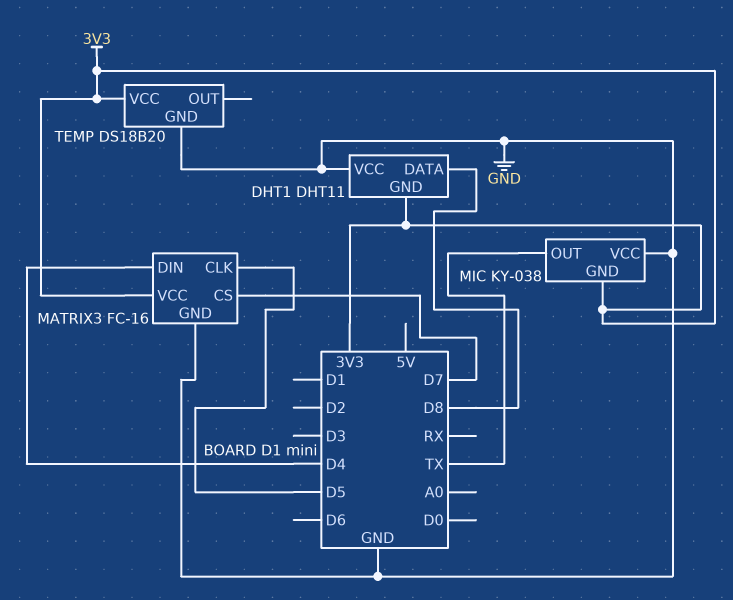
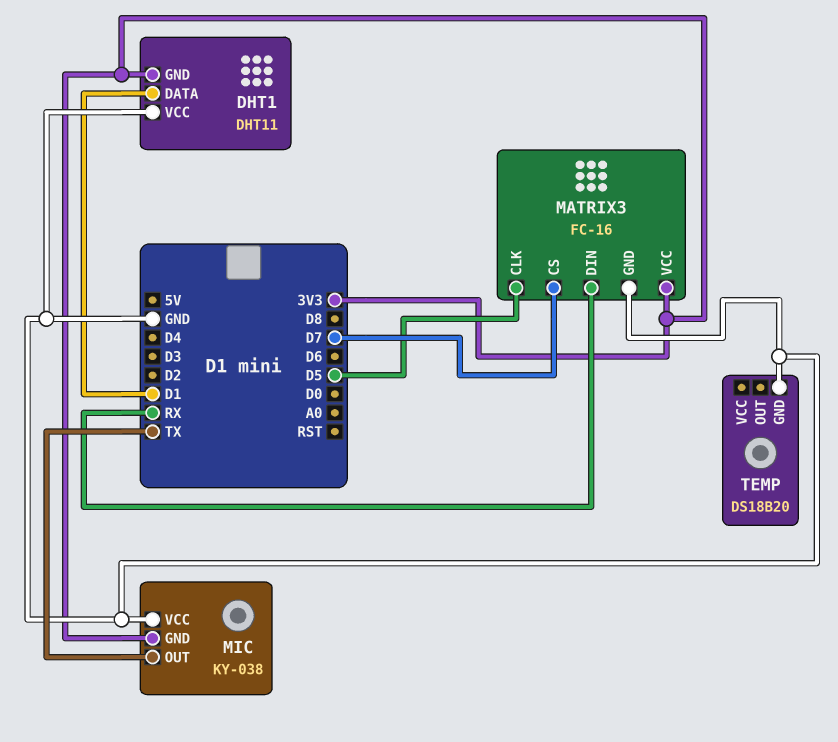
DHT1 pin DATA: D8 -> D1
MATRIX3 pin DIN: D4 -> RX
TEMP pin VCC: 3V3 -> none

